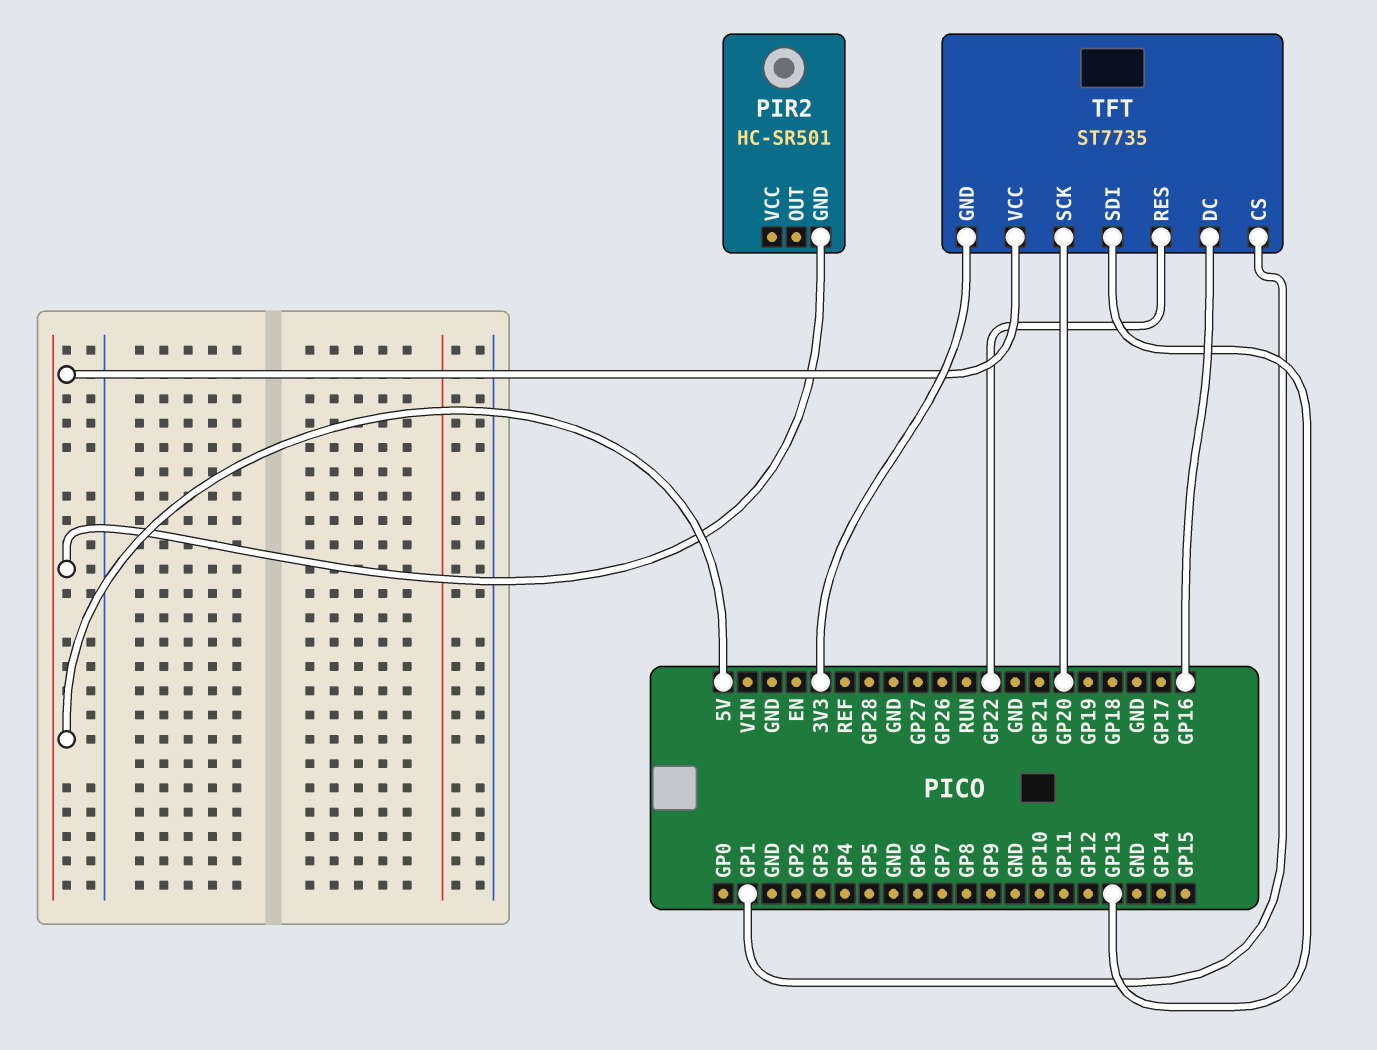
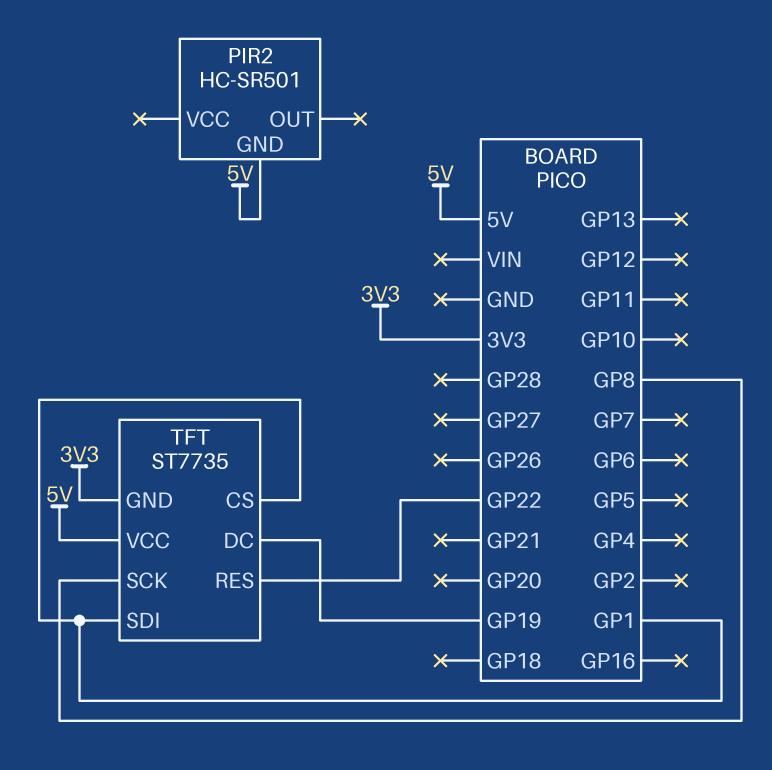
TFT pin DC: GP16 -> GP19
TFT pin SCK: GP20 -> GP8
TFT pin SDI: GP13 -> GP1

